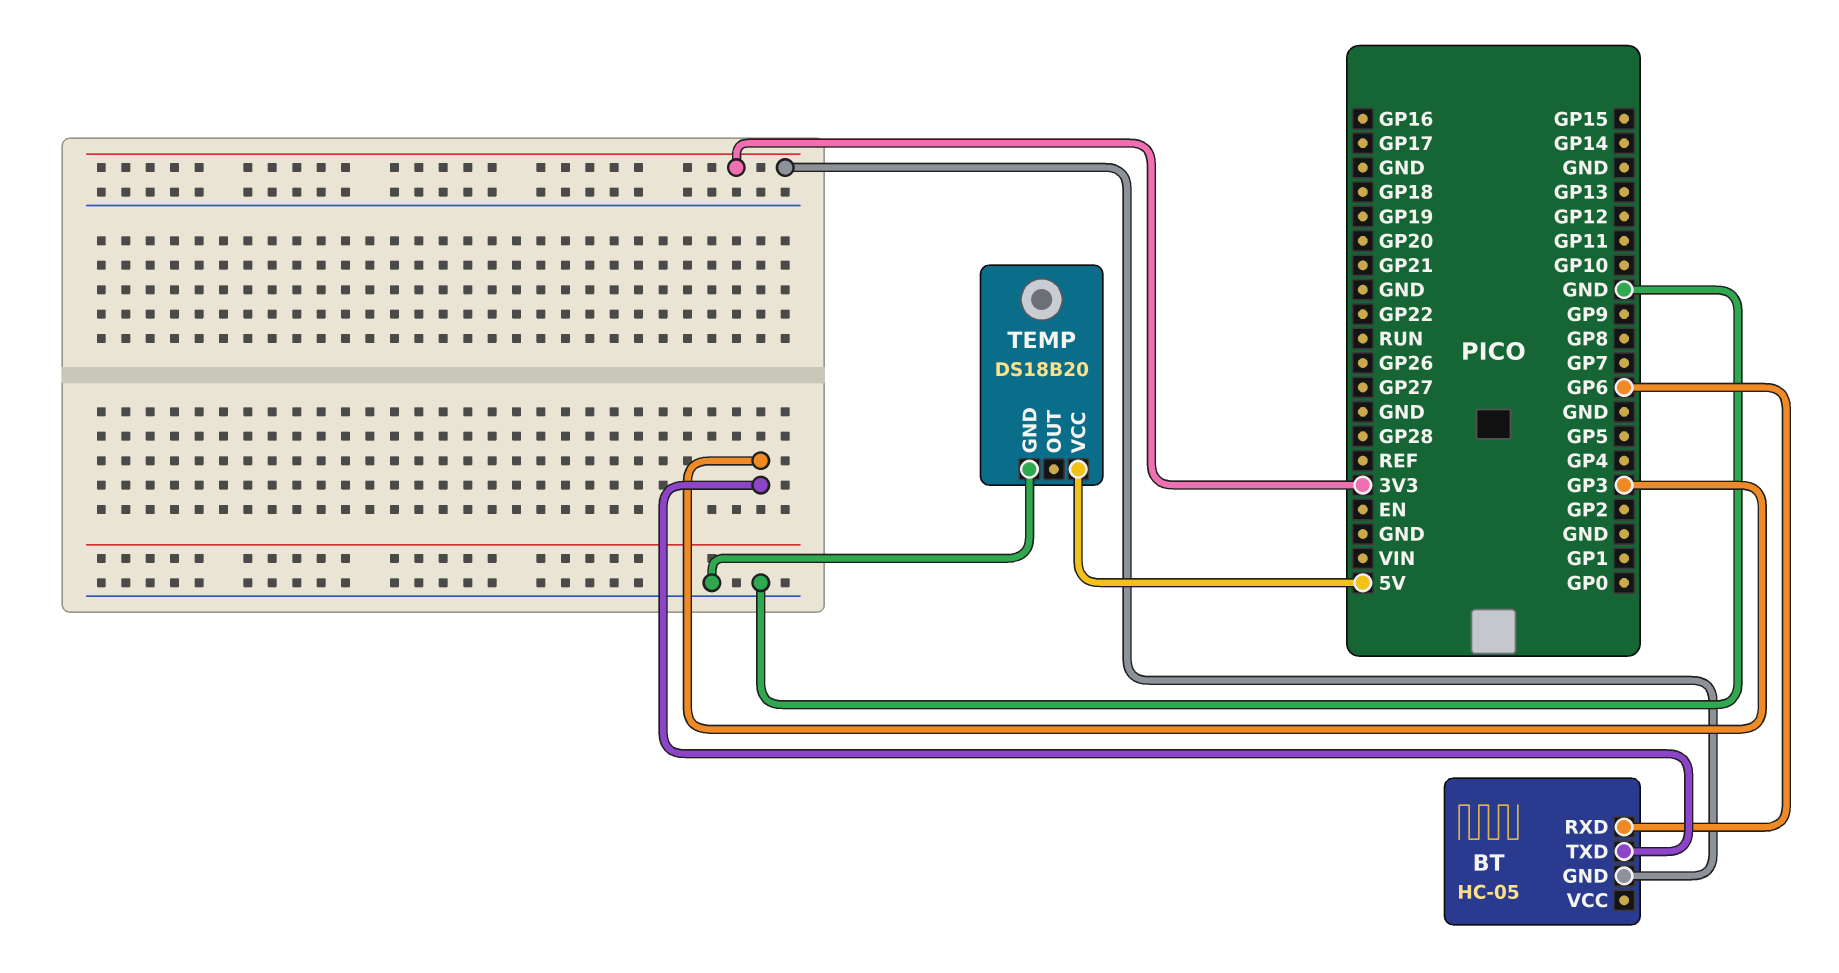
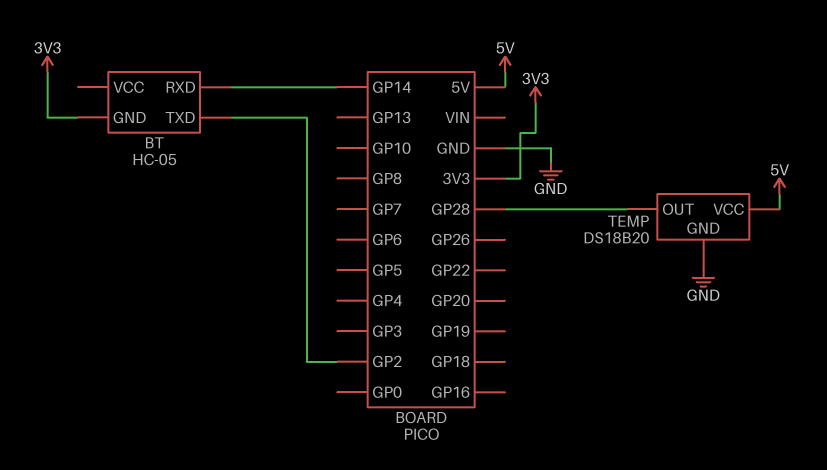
BT pin RXD: GP6 -> GP14
BT pin TXD: GP3 -> GP2
TEMP pin OUT: none -> GP28

